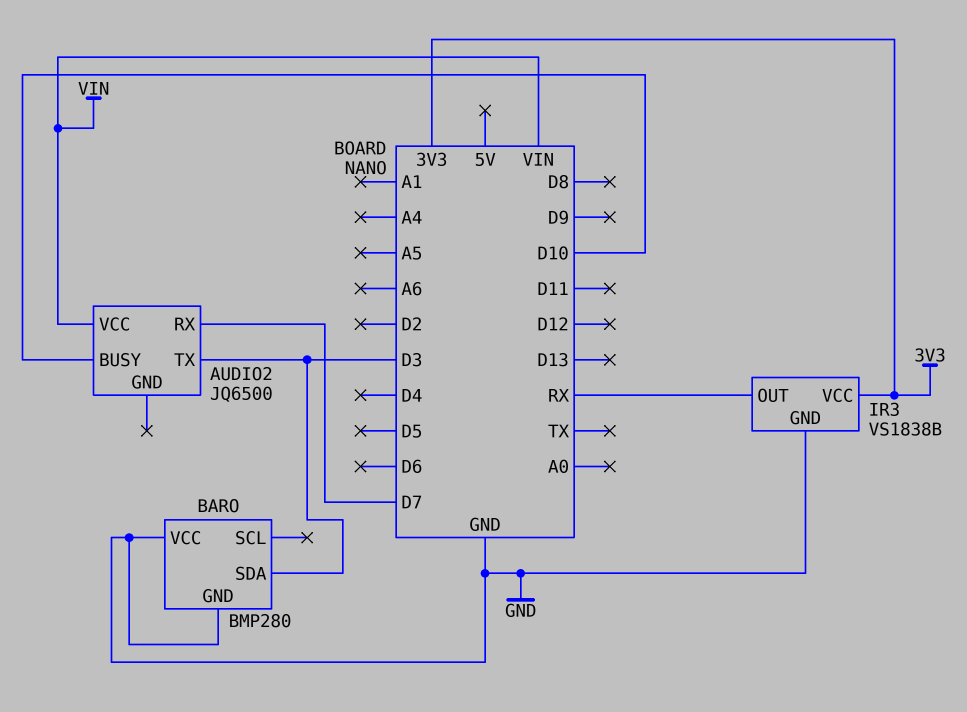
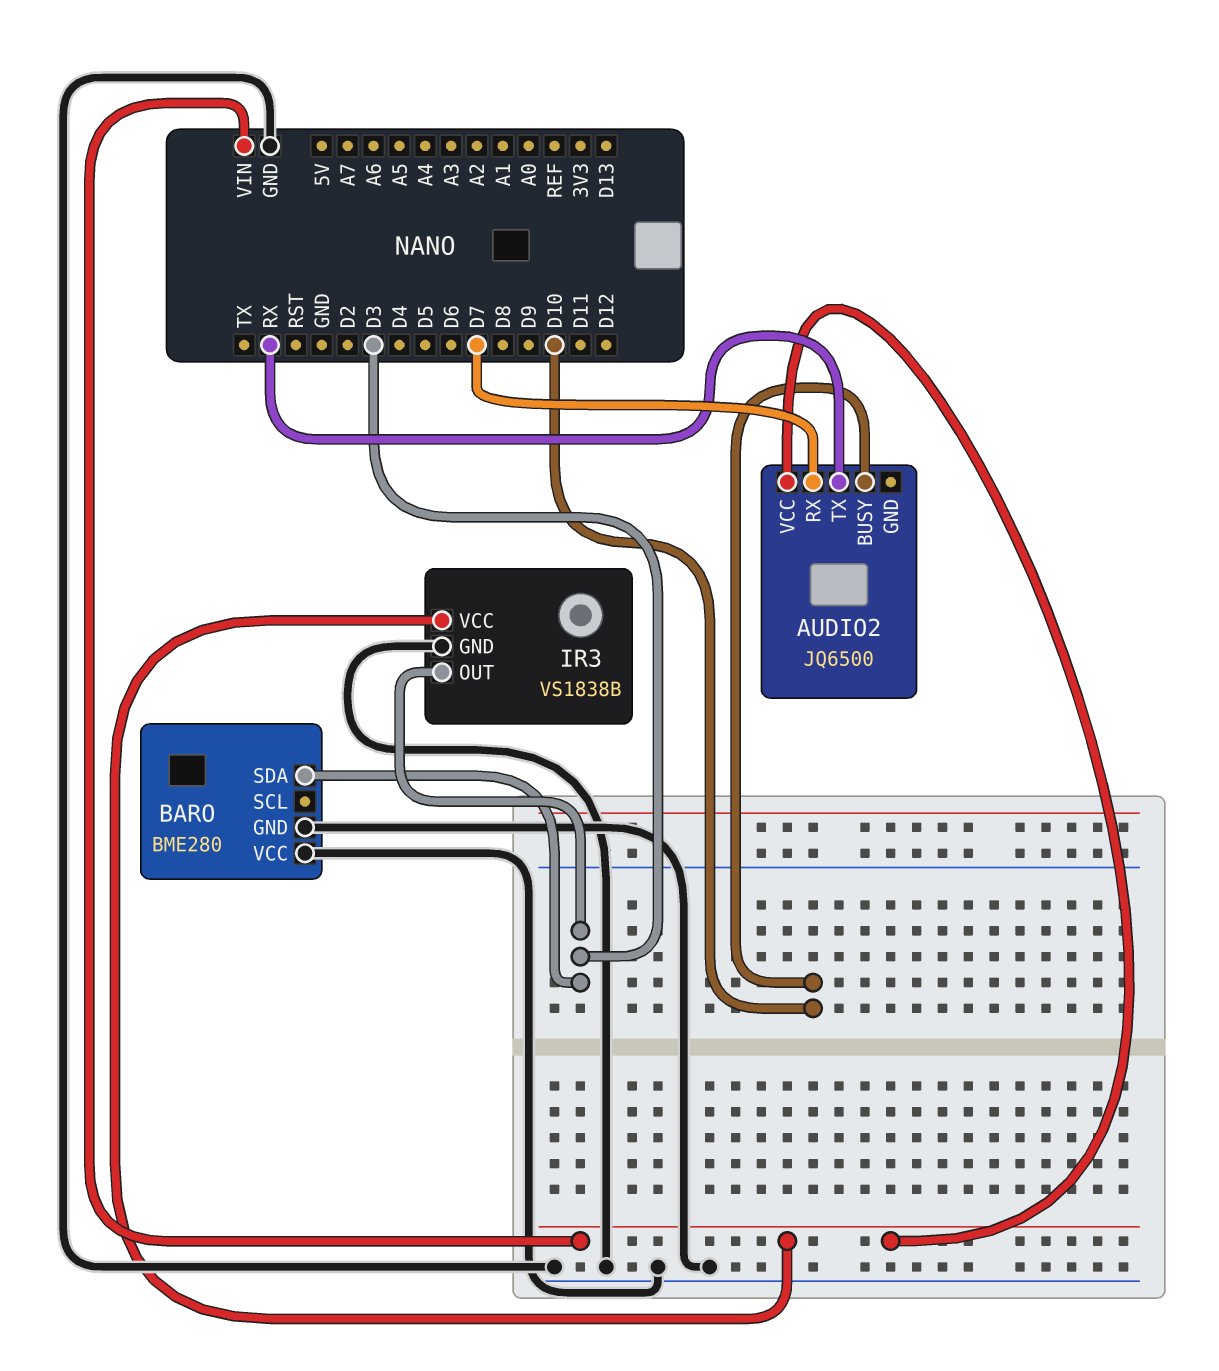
AUDIO2 pin TX: D3 -> RX
BARO: BMP280 -> BME280
IR3 pin OUT: RX -> D3
IR3 pin VCC: 3V3 -> VIN

